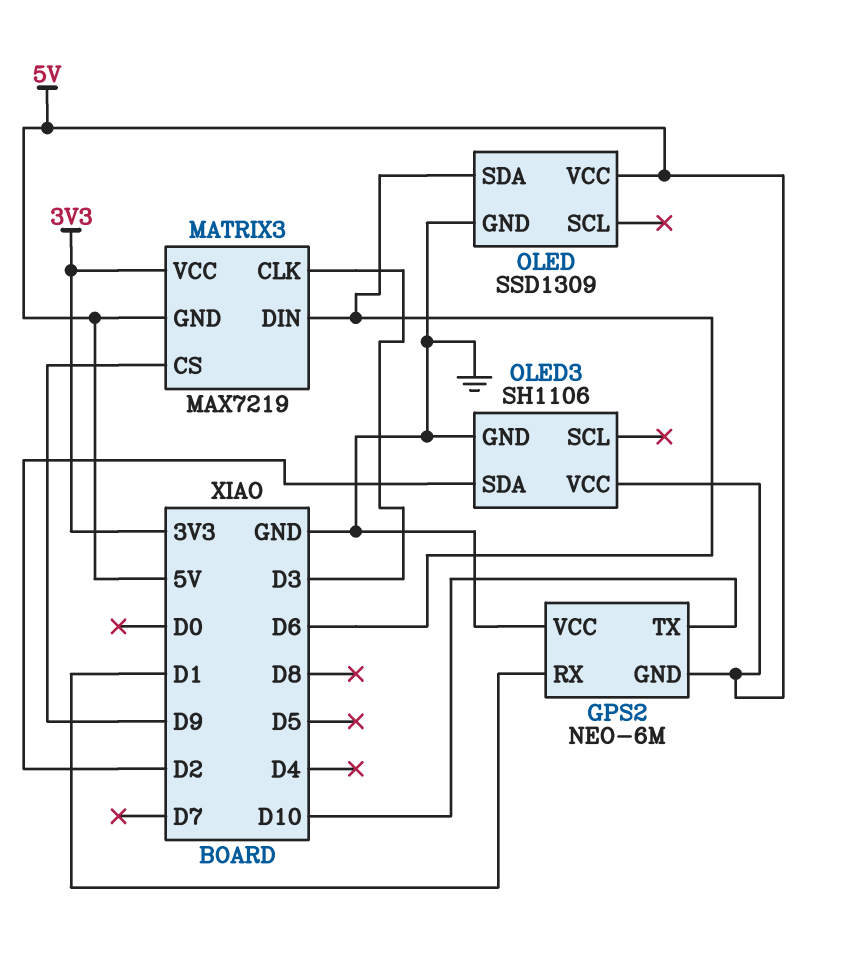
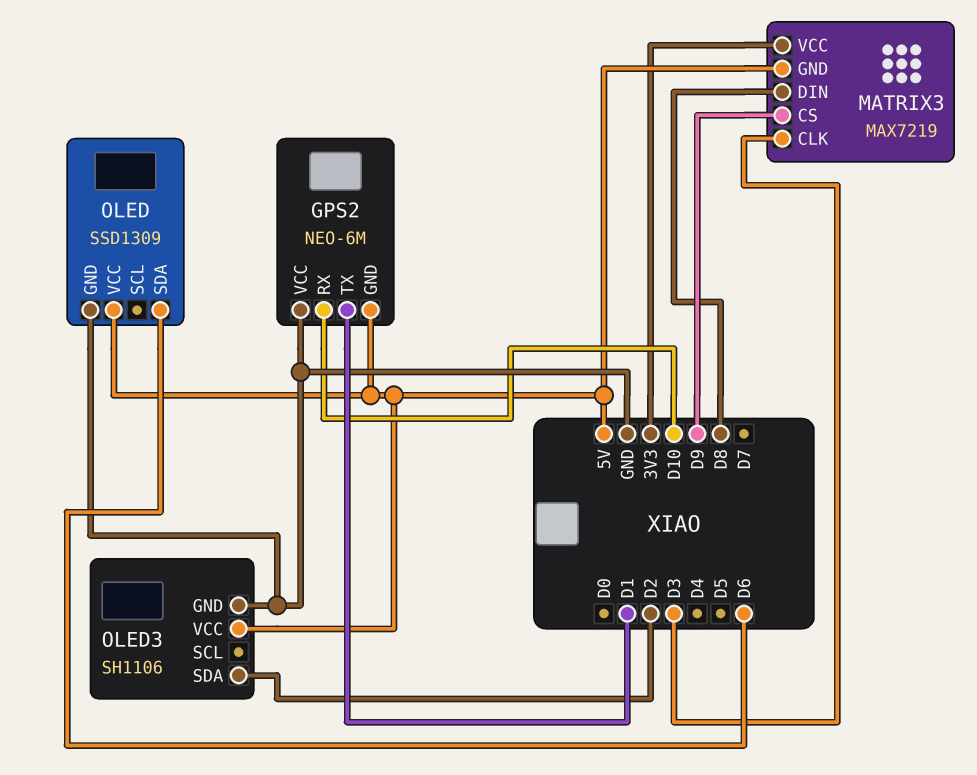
GPS2 pin RX: D1 -> D10
GPS2 pin TX: D10 -> D1
MATRIX3 pin DIN: D6 -> D8

